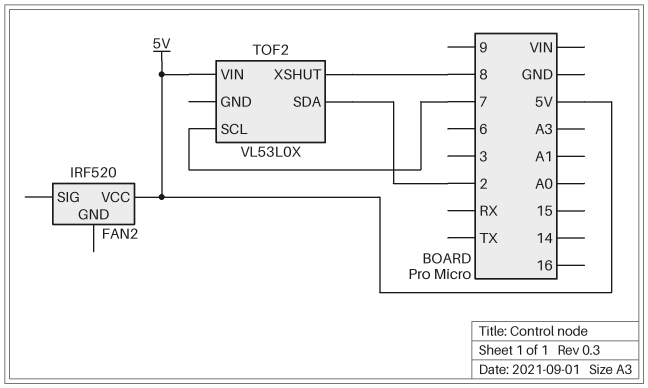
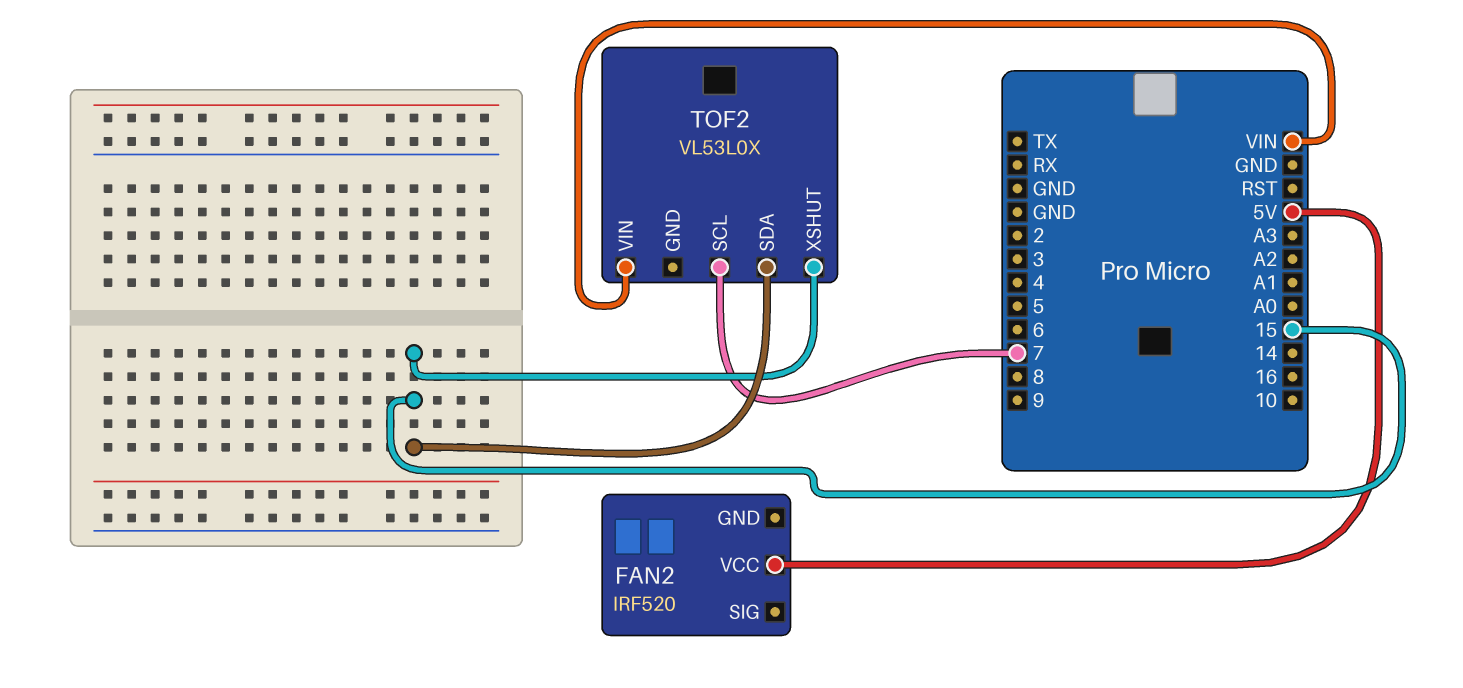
TOF2 pin SDA: 2 -> 15
TOF2 pin VIN: 5V -> VIN
TOF2 pin XSHUT: 8 -> 15

